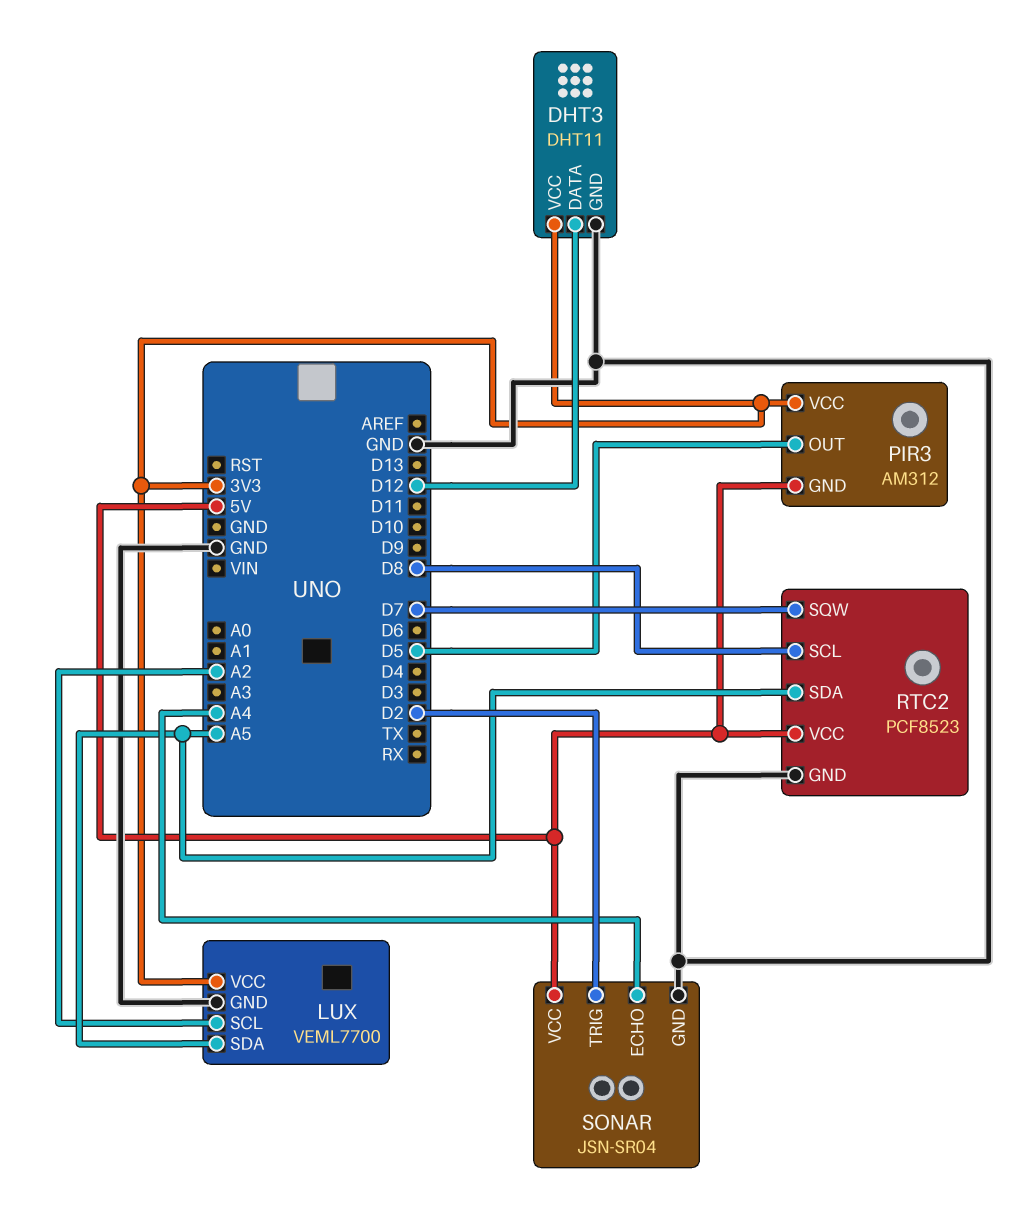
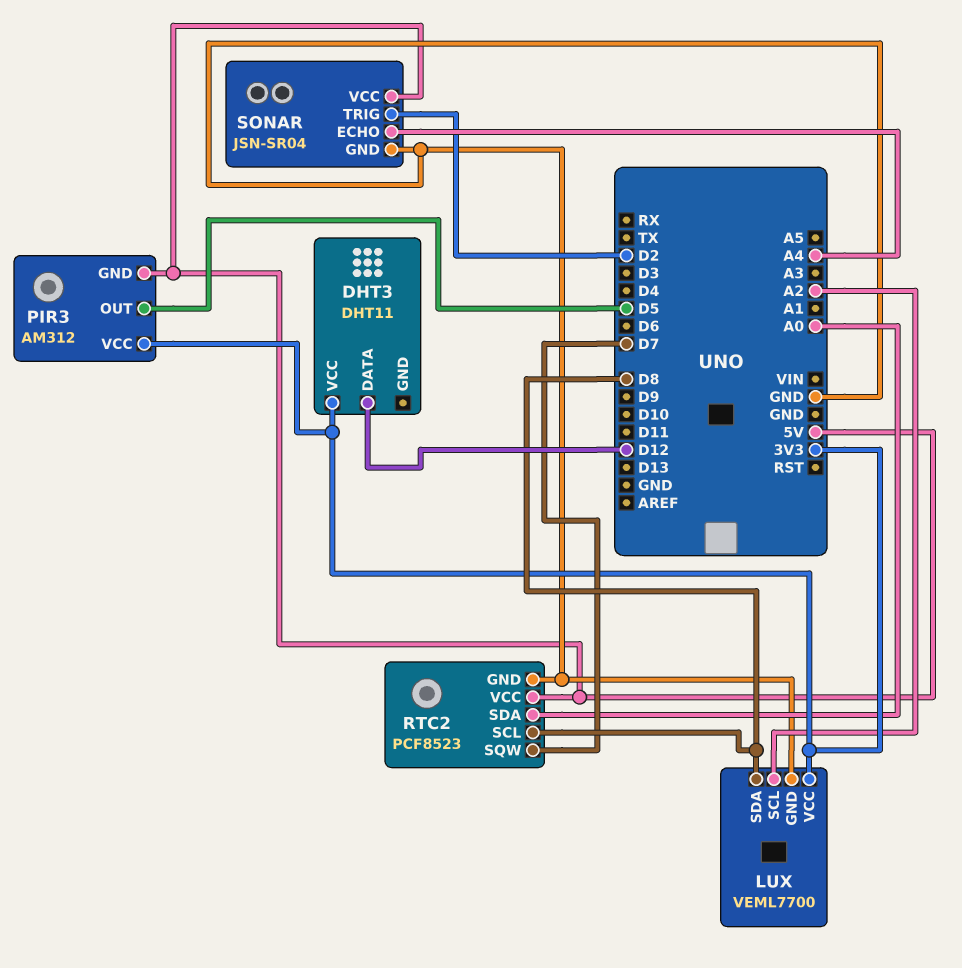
DHT3 pin GND: GND -> none
LUX pin SDA: A5 -> D8
RTC2 pin SDA: A5 -> A0

